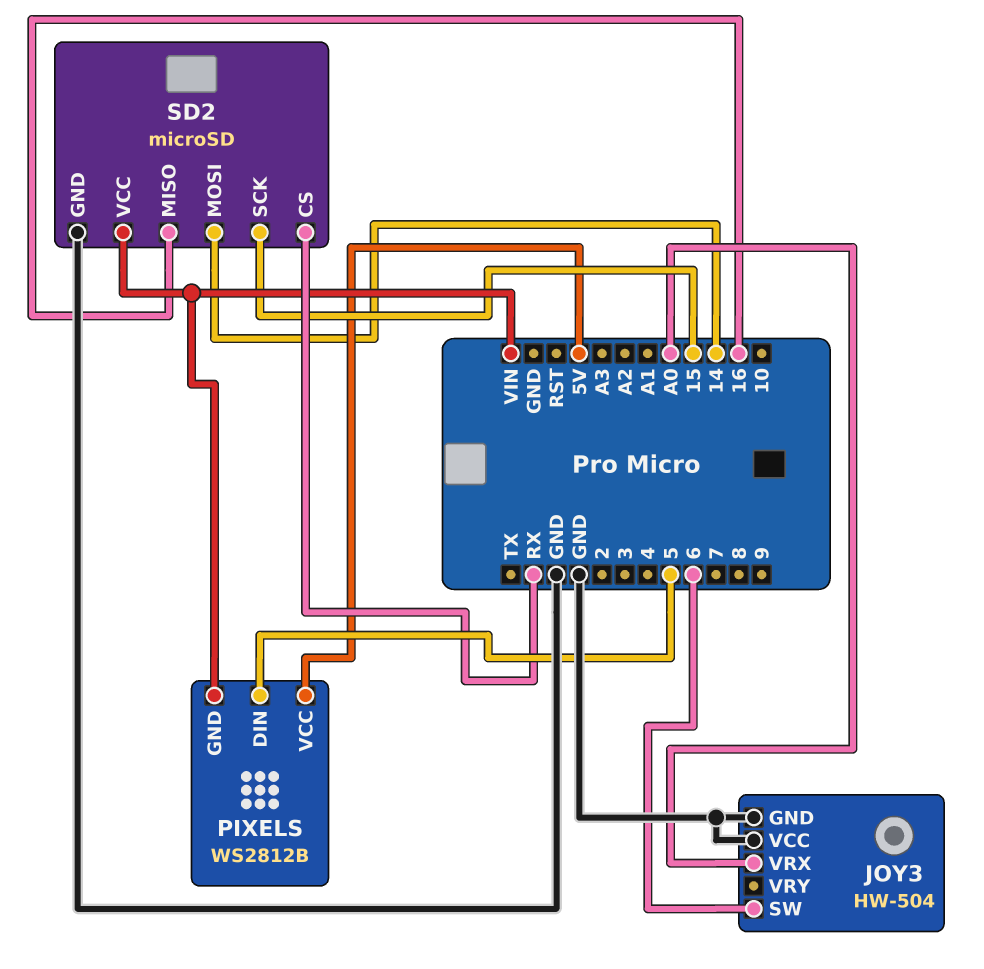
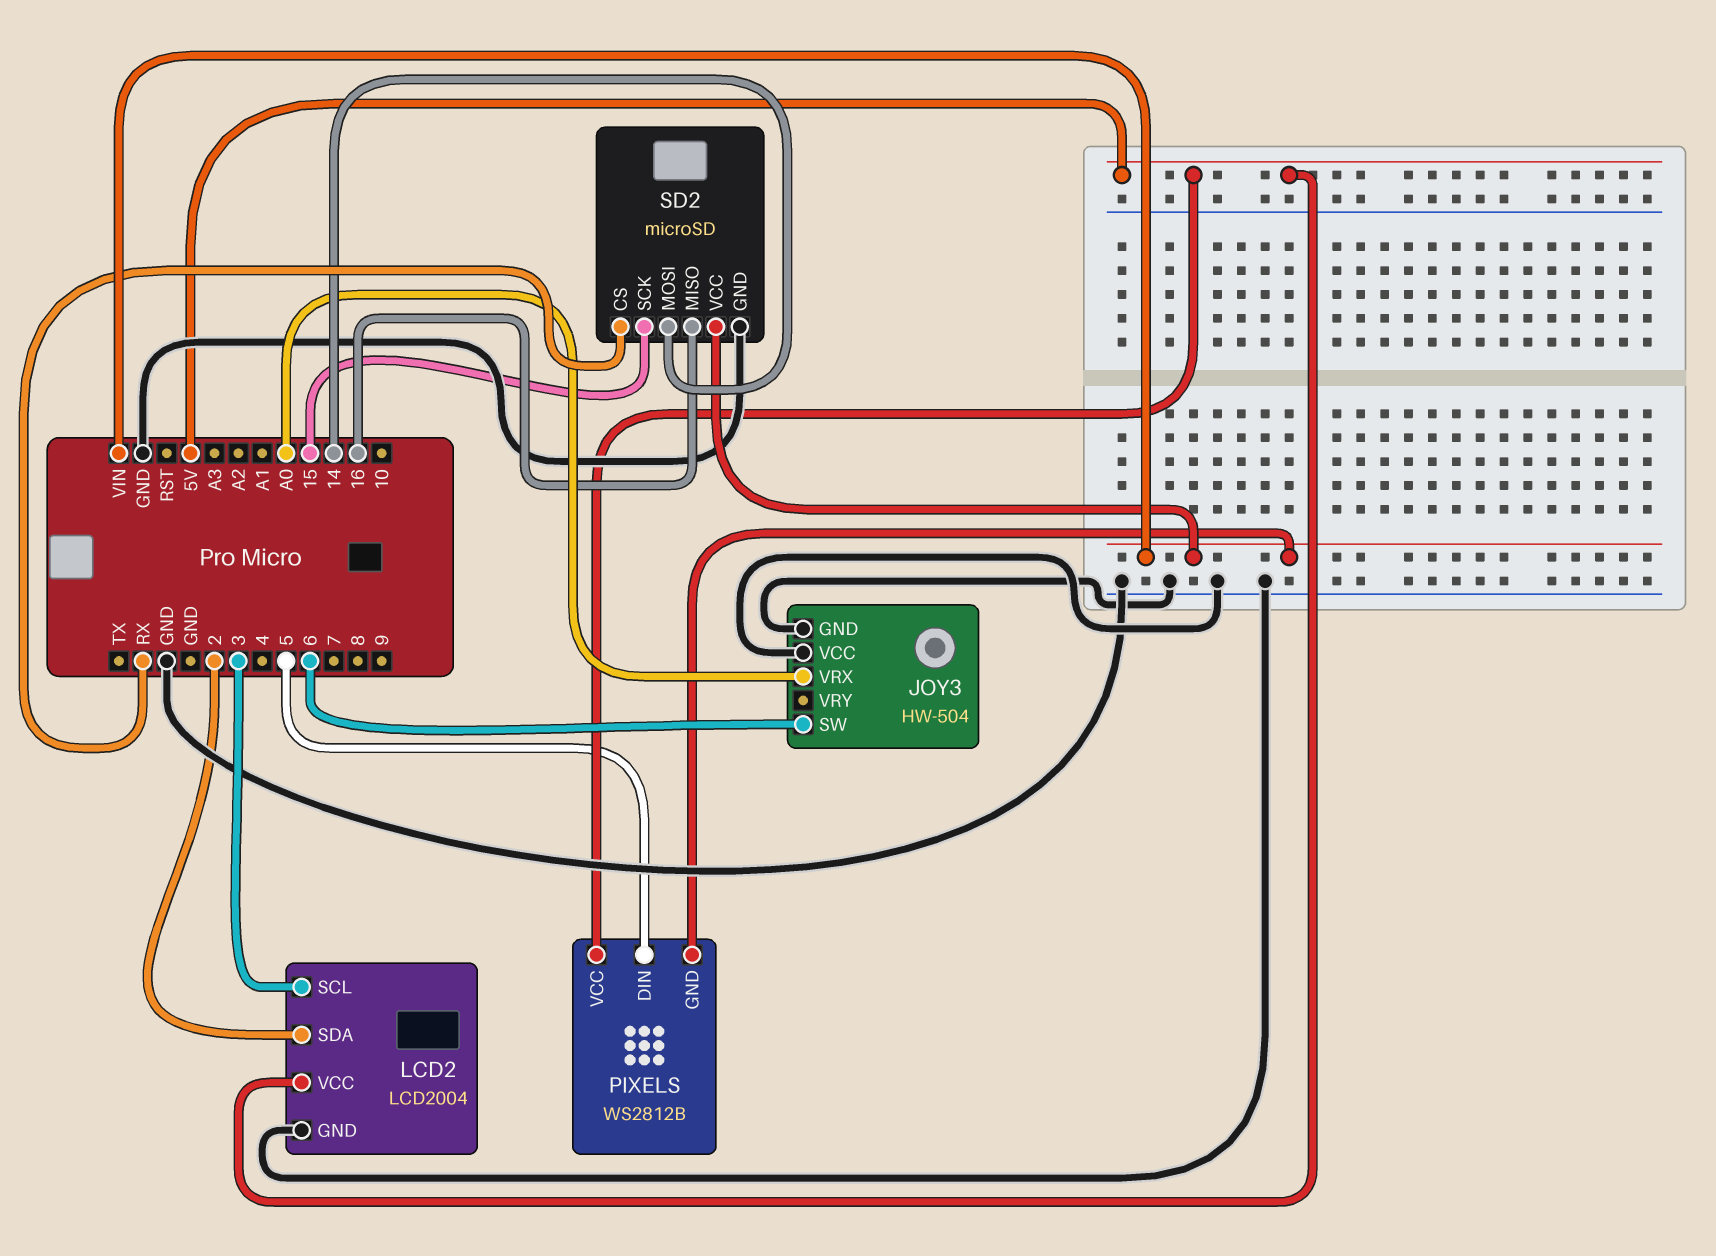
LCD2: none -> LCD2004
LCD2 pin GND: none -> GND
LCD2 pin SCL: none -> 3
LCD2 pin SDA: none -> 2
LCD2 pin VCC: none -> 5V

